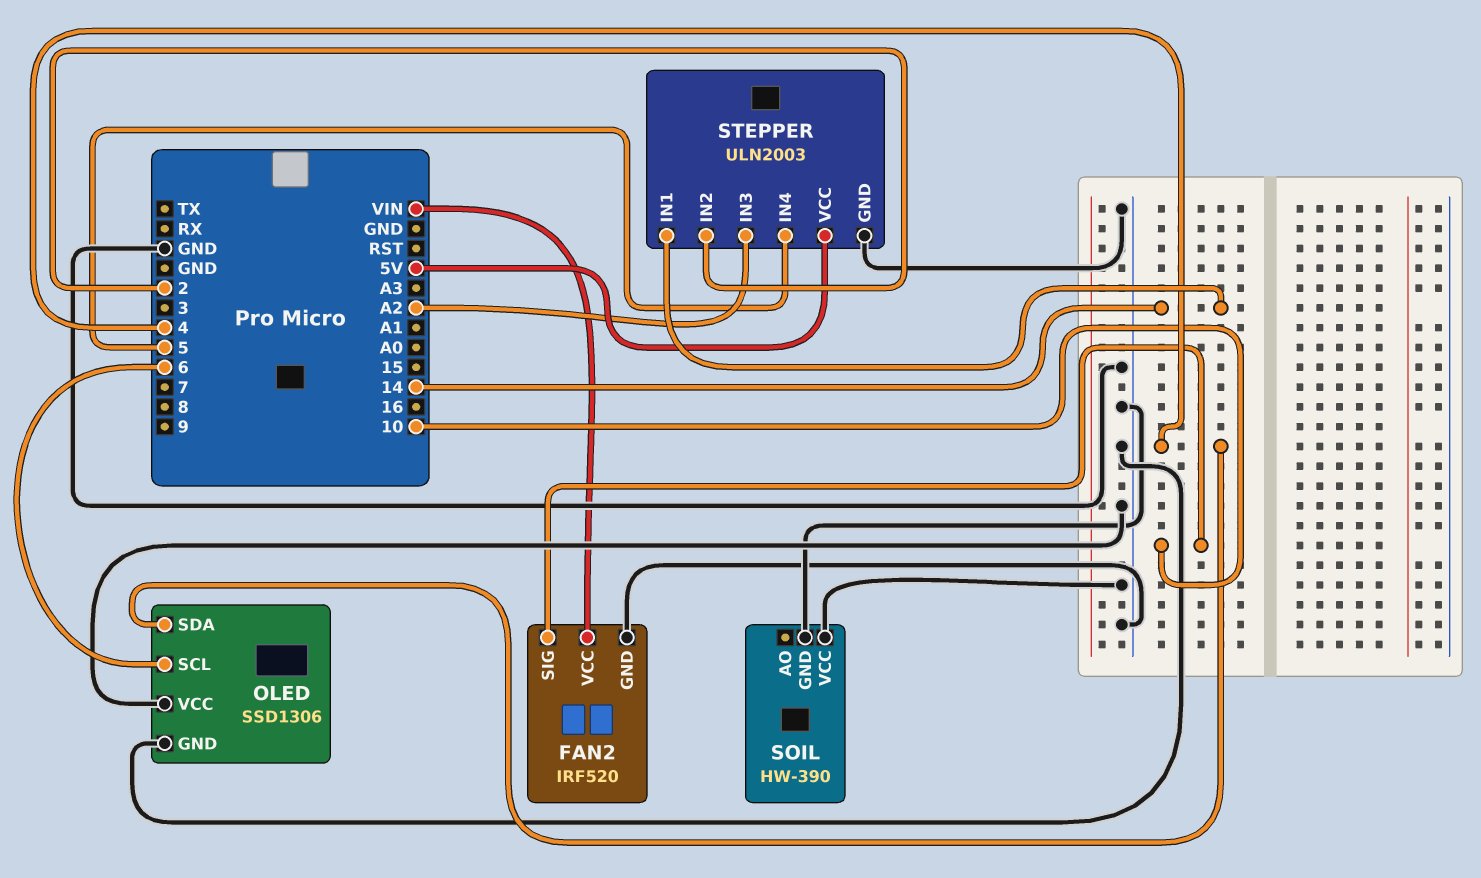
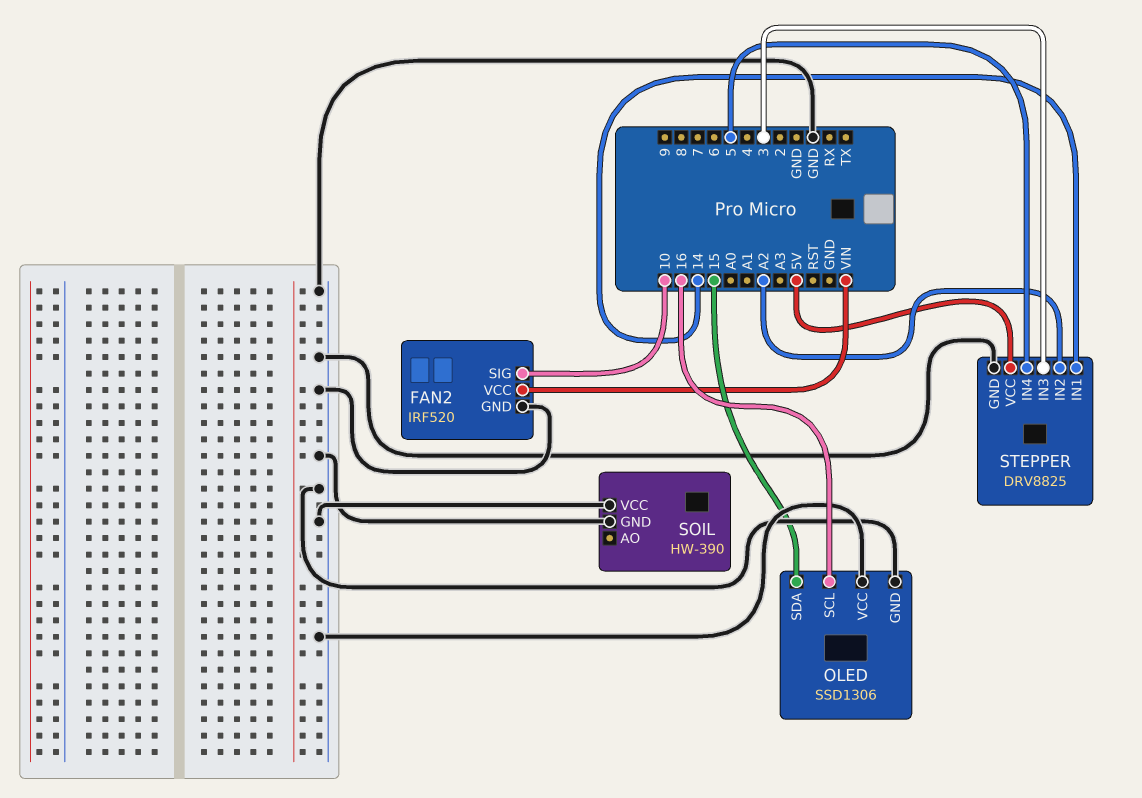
OLED pin SCL: 6 -> 16
OLED pin SDA: 4 -> 15
STEPPER: ULN2003 -> DRV8825
STEPPER pin IN2: 2 -> A2
STEPPER pin IN3: A2 -> 3

